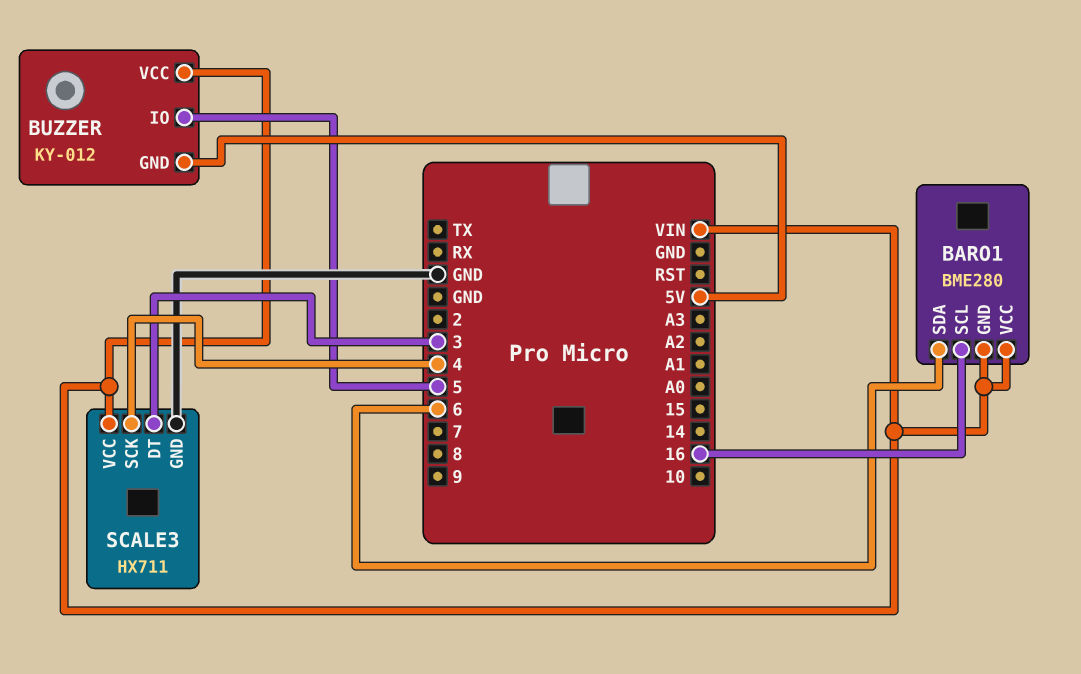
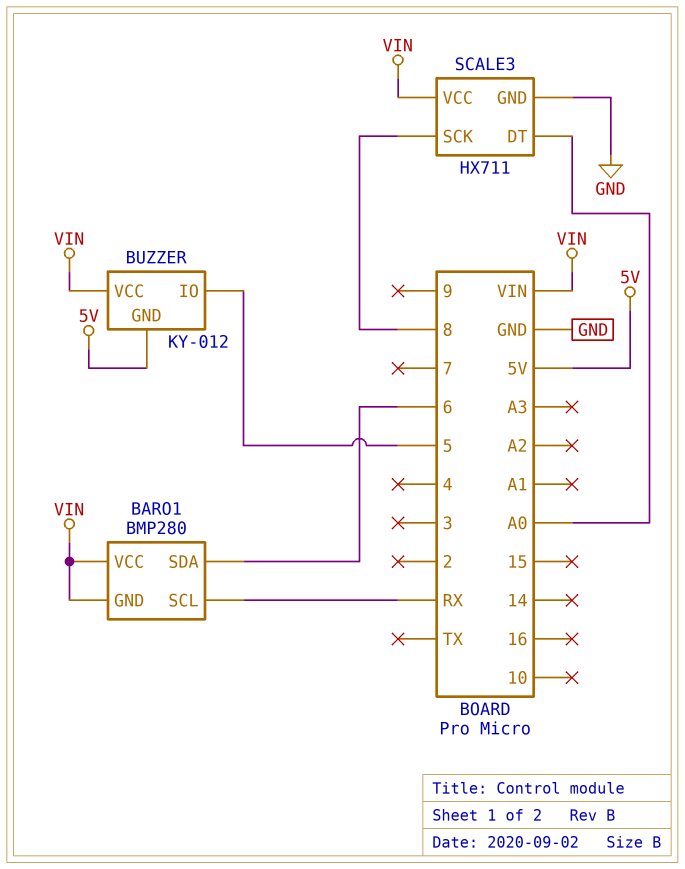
BARO1: BME280 -> BMP280
BARO1 pin SCL: 16 -> RX
SCALE3 pin DT: 3 -> A0
SCALE3 pin SCK: 4 -> 8

